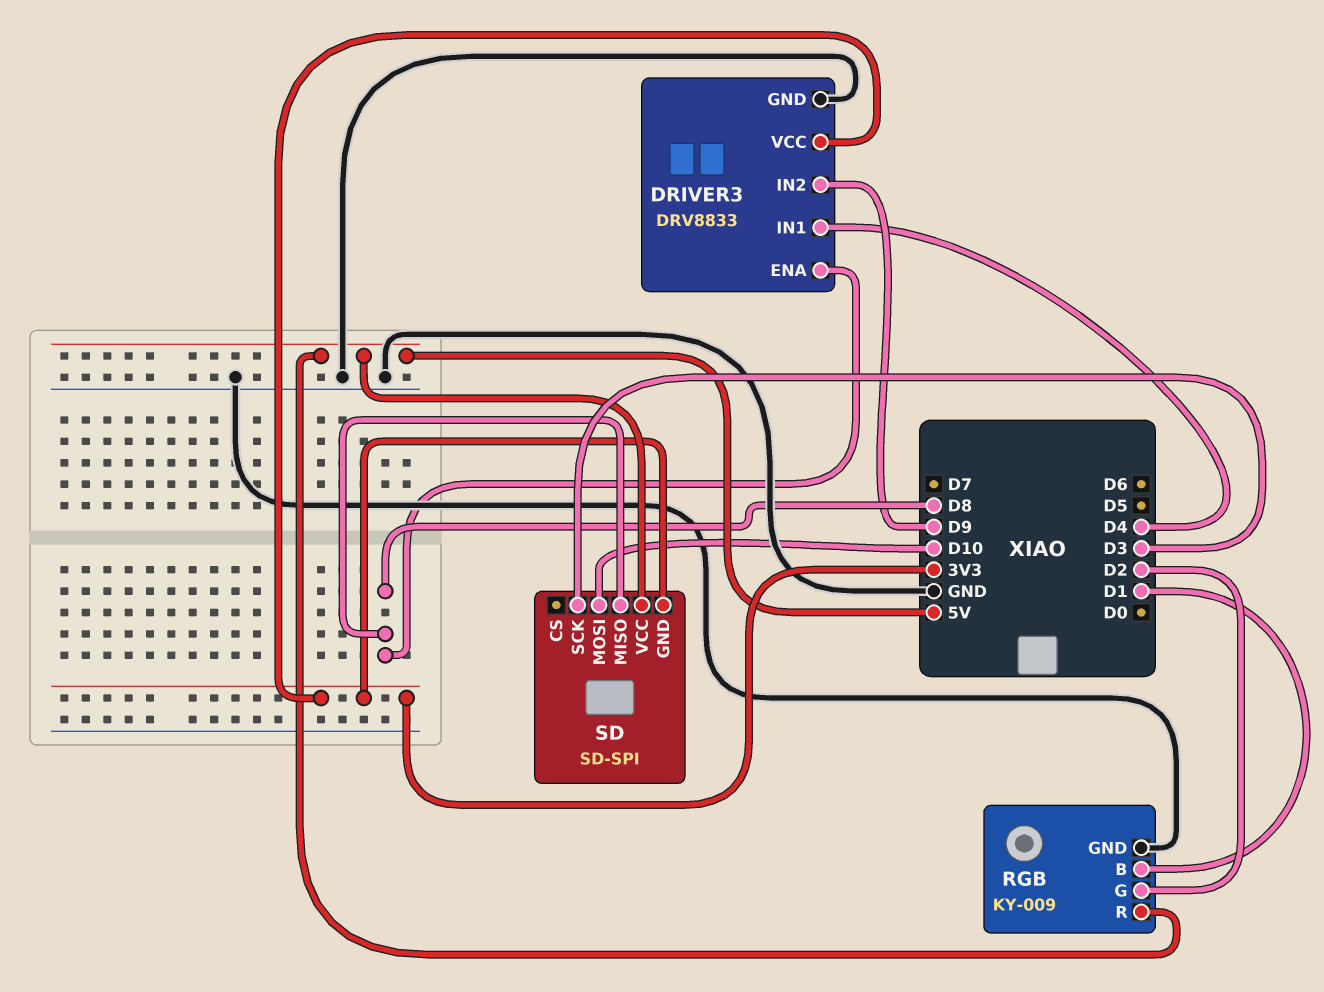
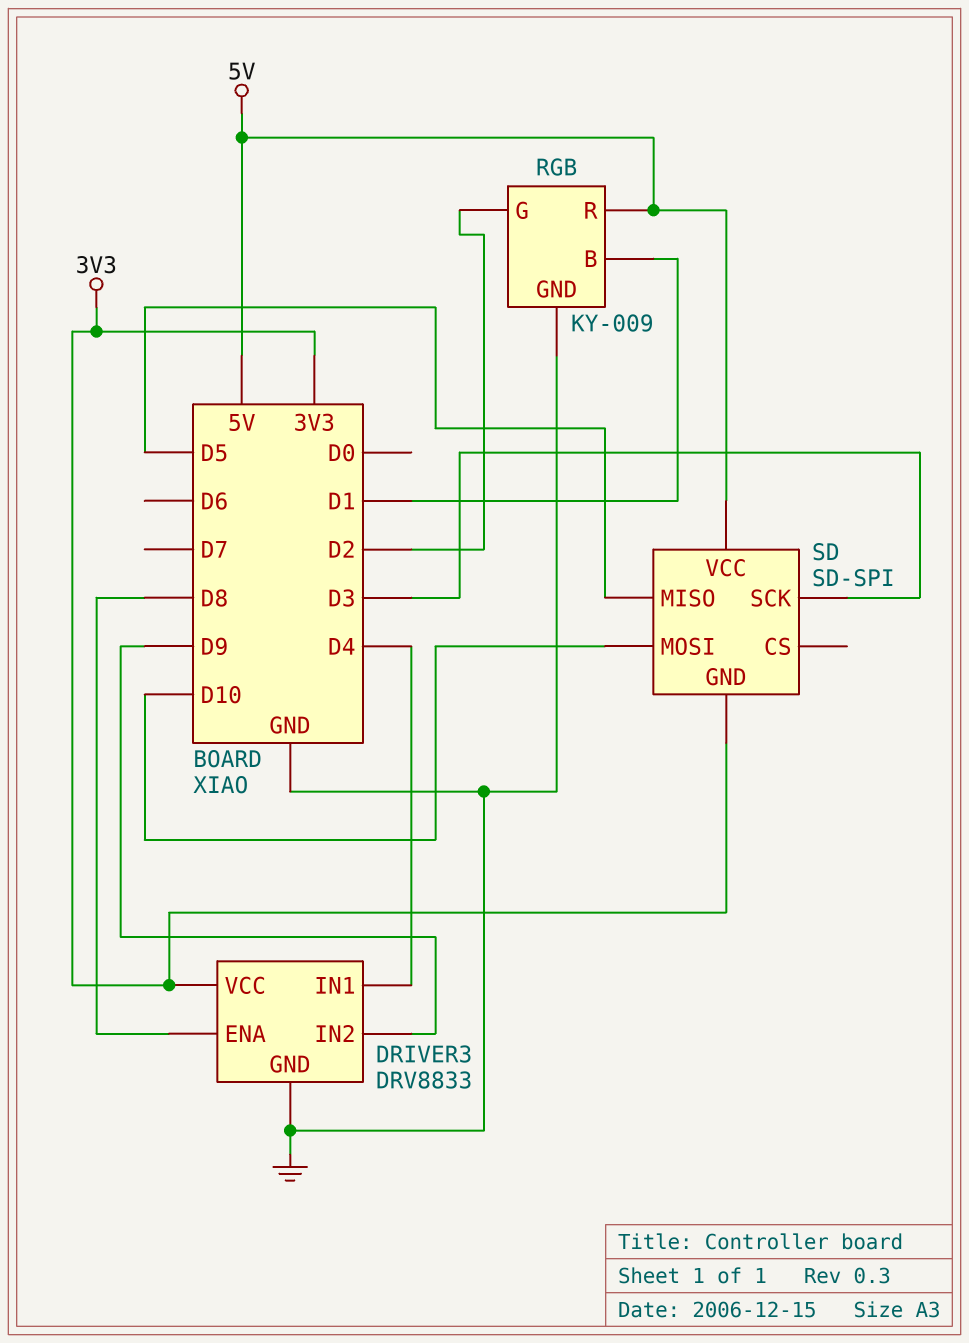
SD pin MISO: D8 -> D5

